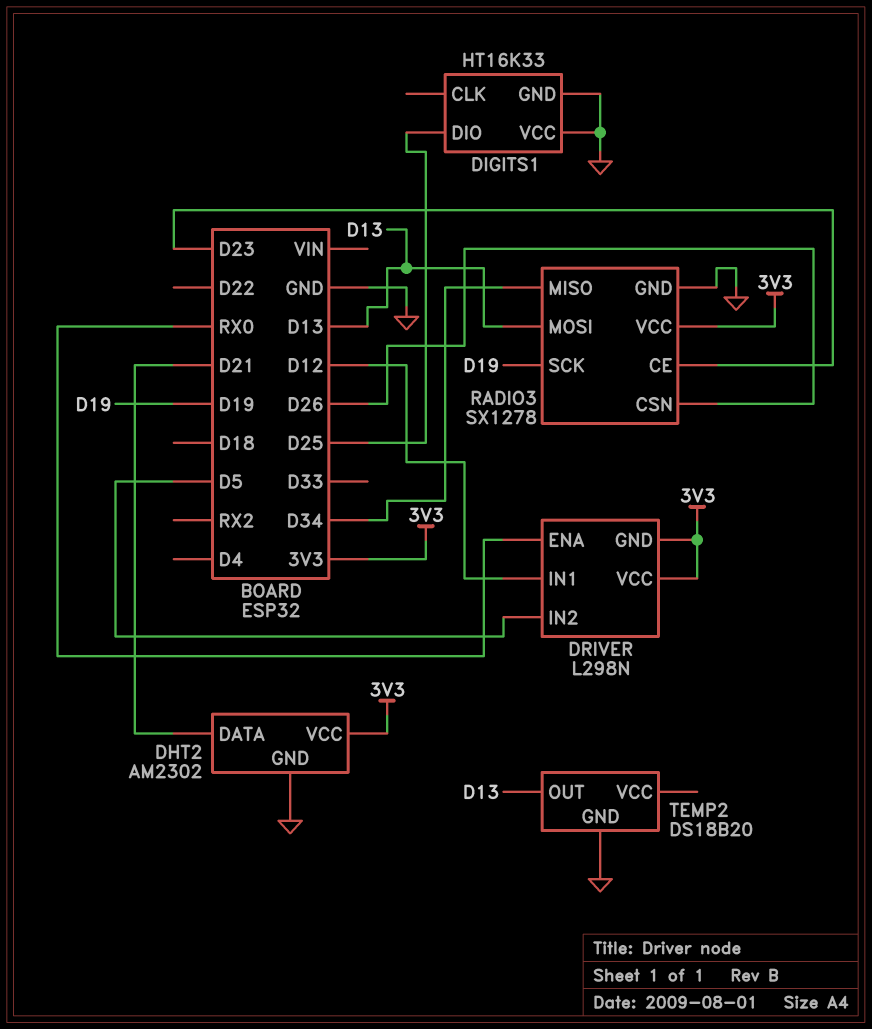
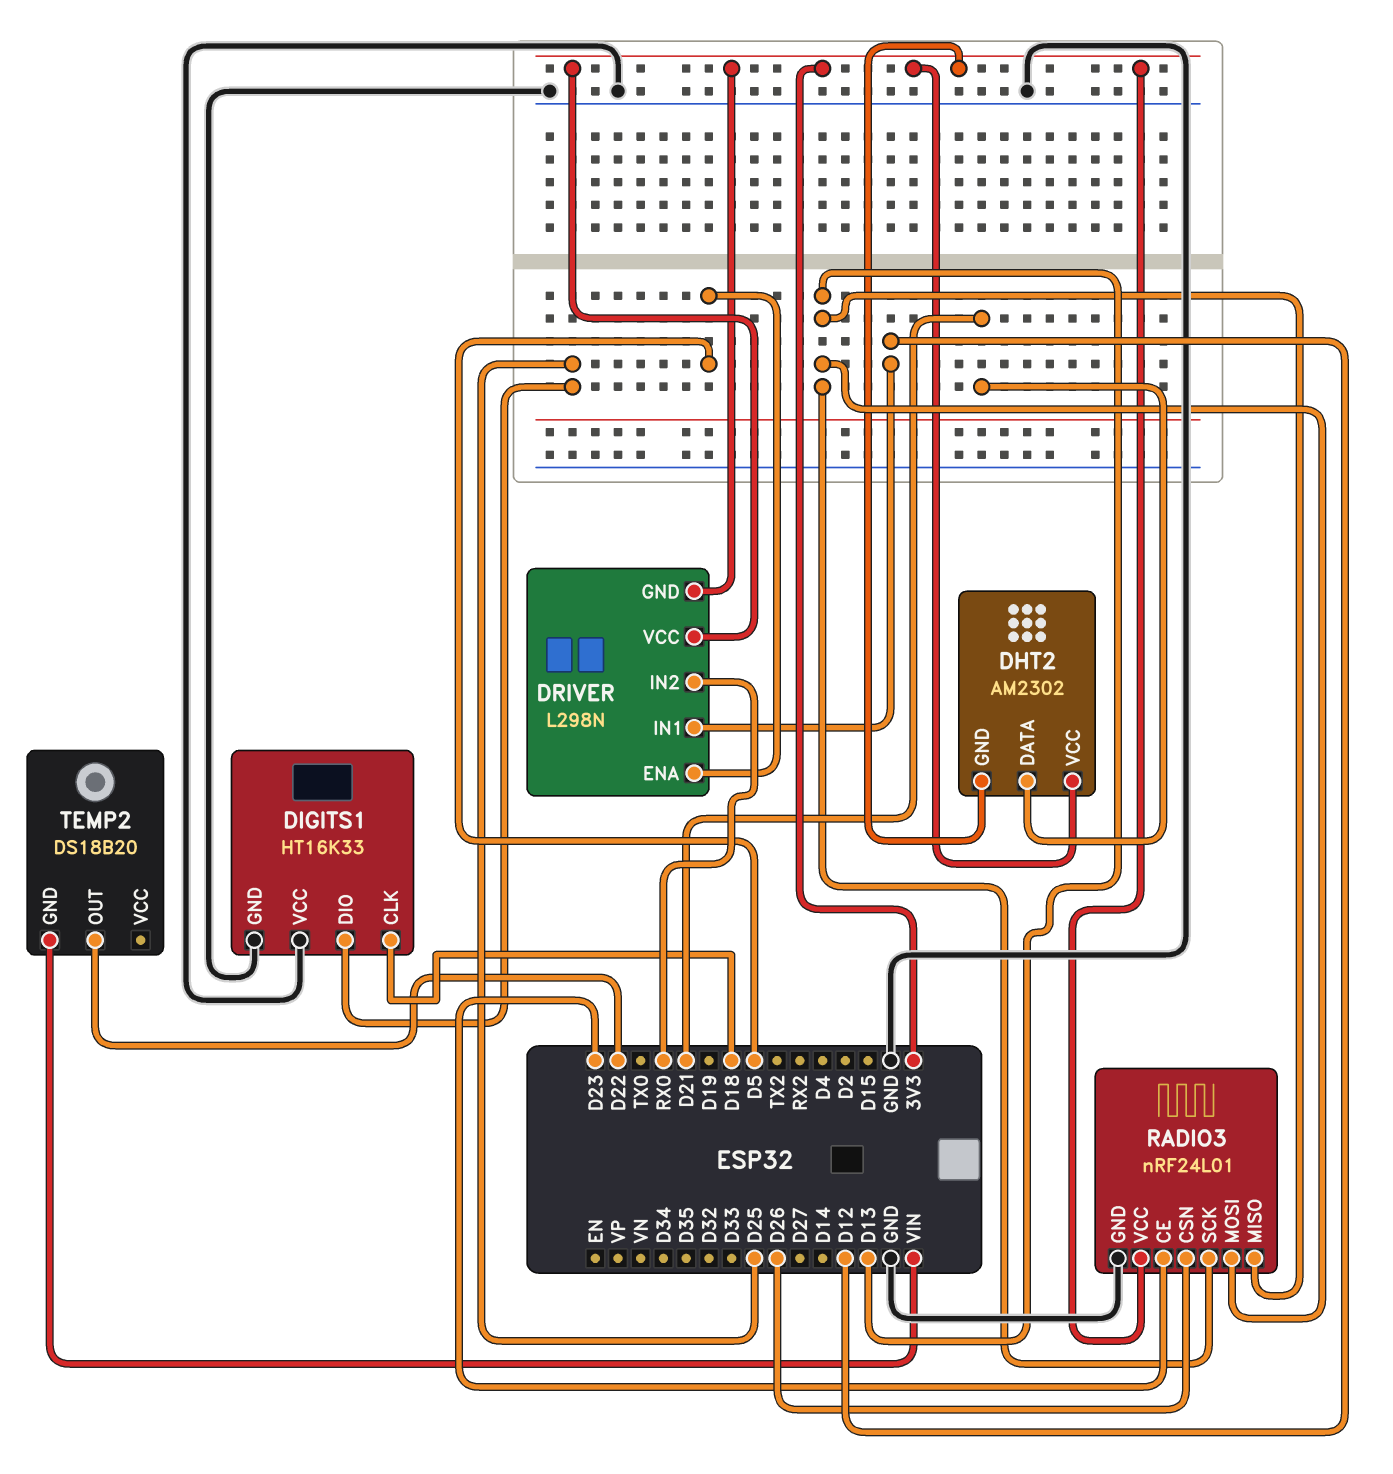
DHT2 pin GND: GND -> 3V3
DIGITS1 pin CLK: none -> D18
DRIVER pin ENA: RX0 -> D5
DRIVER pin IN2: D5 -> RX0
RADIO3: SX1278 -> nRF24L01
RADIO3 pin MISO: D34 -> D13
RADIO3 pin SCK: D19 -> D13
TEMP2 pin GND: GND -> VIN
TEMP2 pin OUT: D13 -> D22

